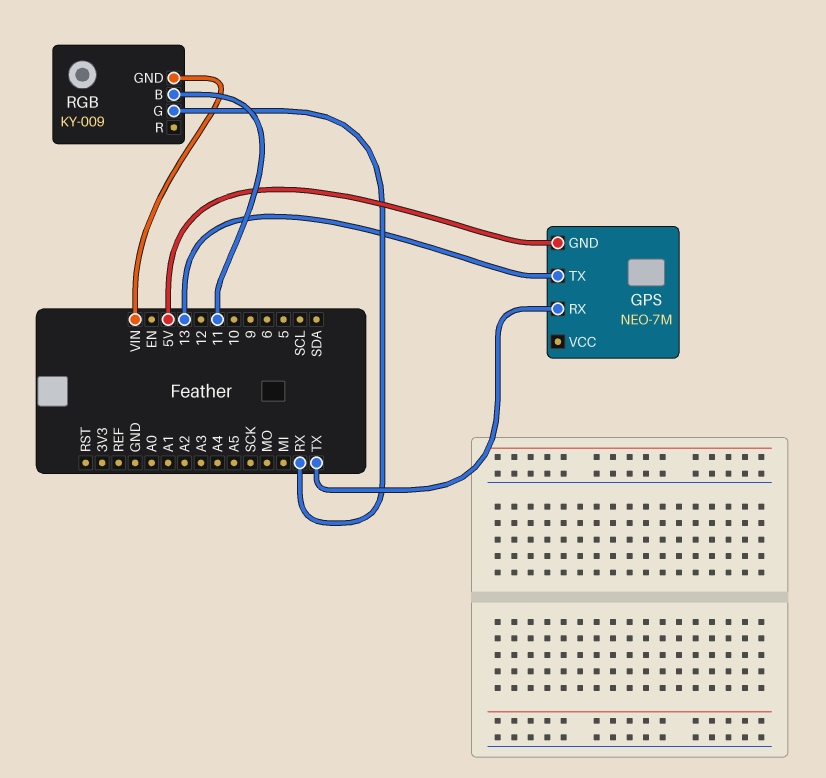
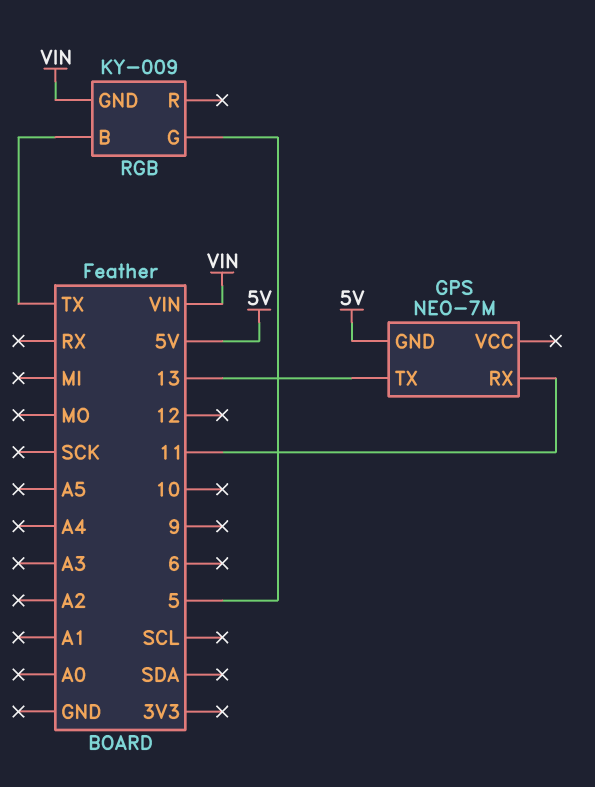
GPS pin RX: TX -> 11
RGB pin B: 11 -> TX
RGB pin G: RX -> 5

